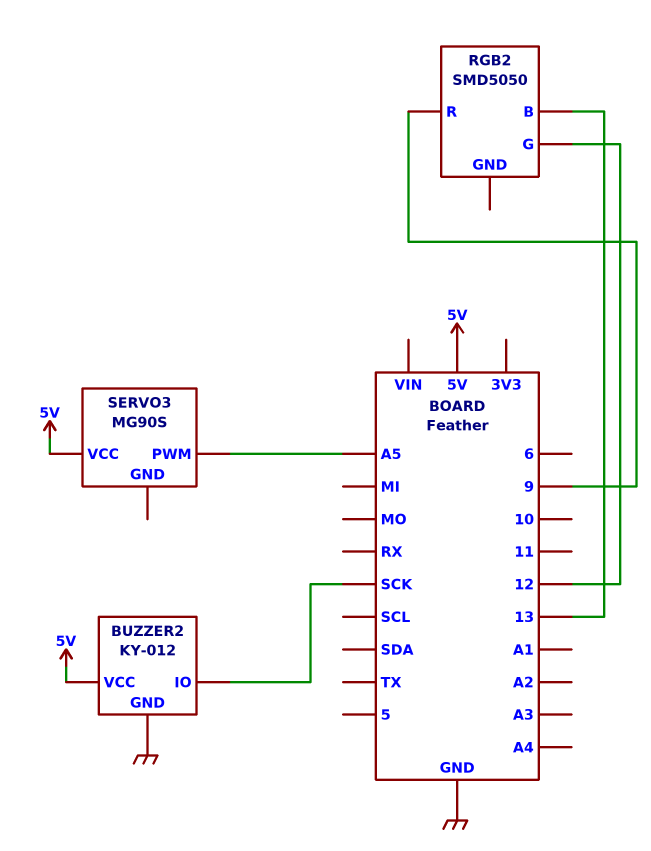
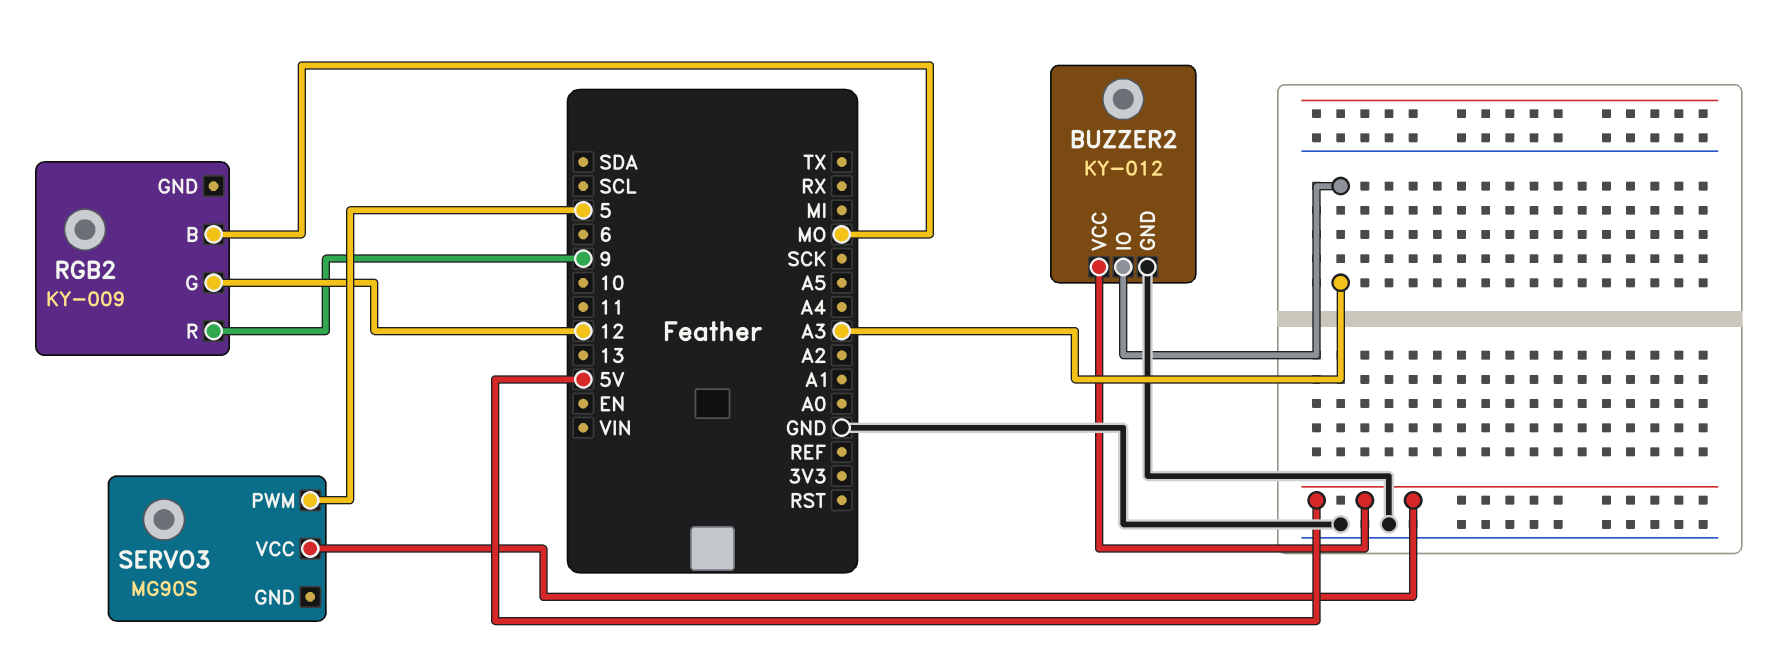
BUZZER2 pin IO: SCK -> A3
RGB2: SMD5050 -> KY-009
RGB2 pin B: 13 -> MO
SERVO3 pin PWM: A5 -> 5

